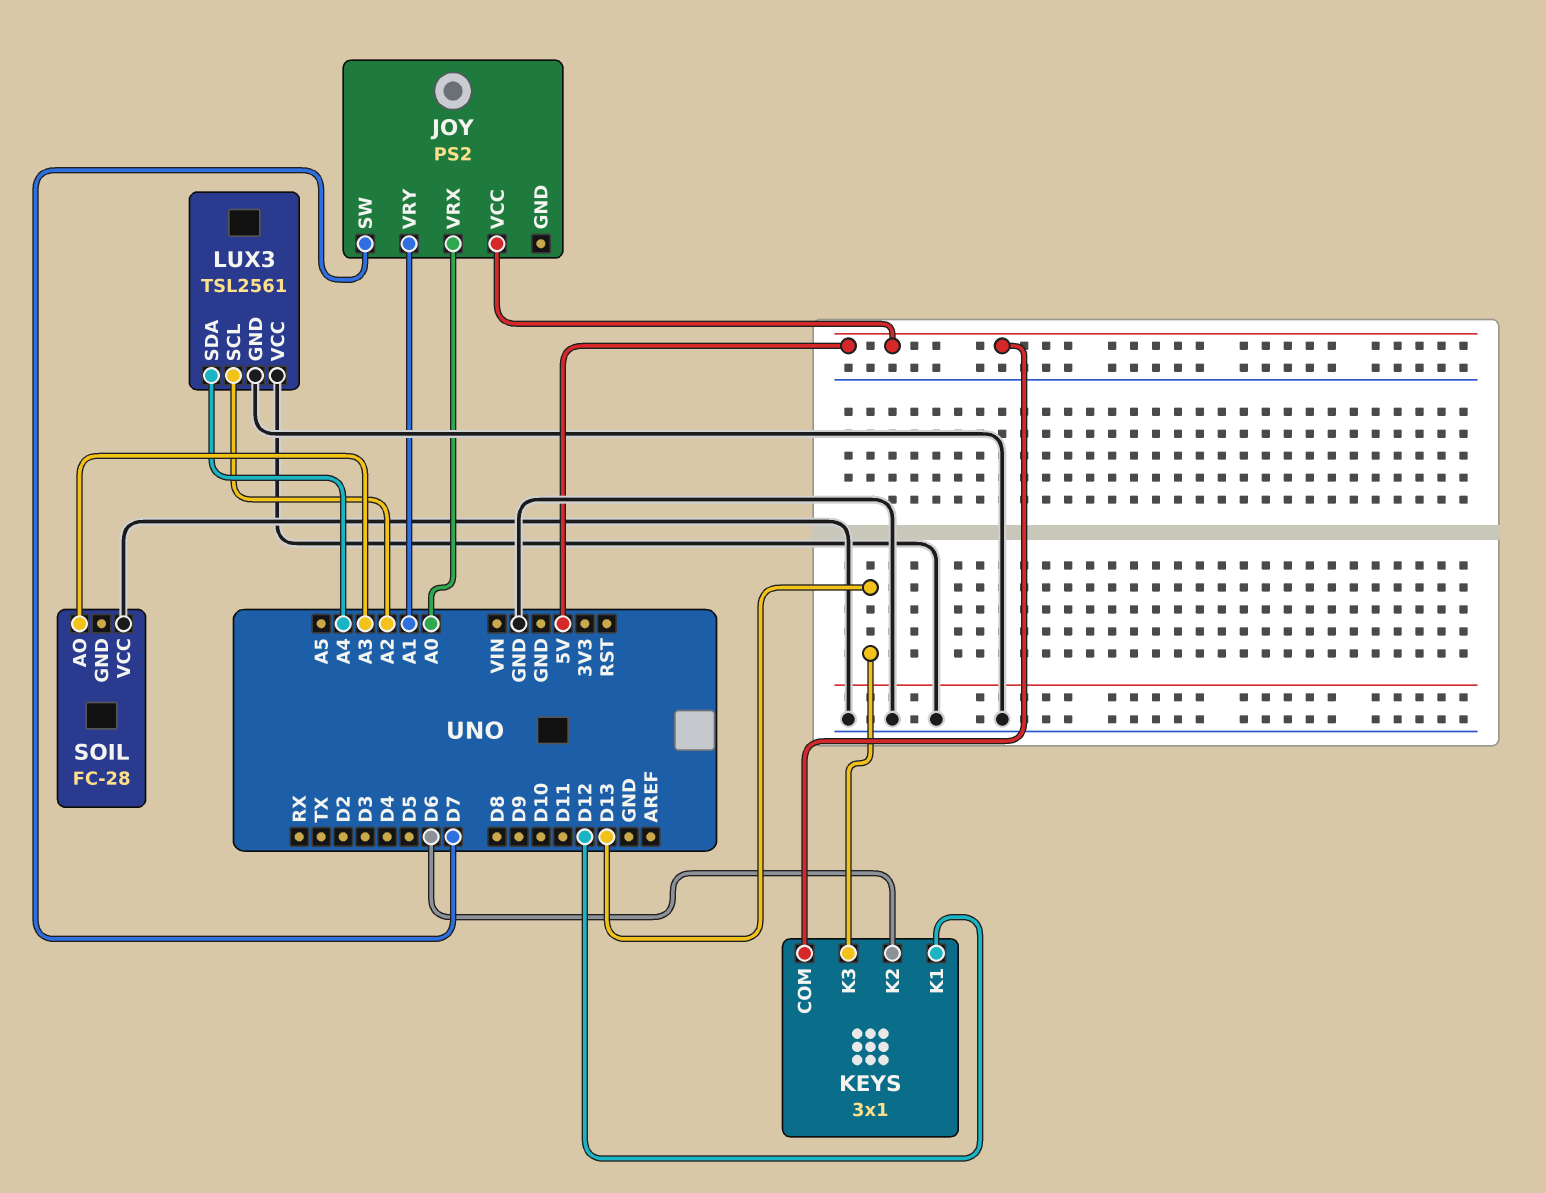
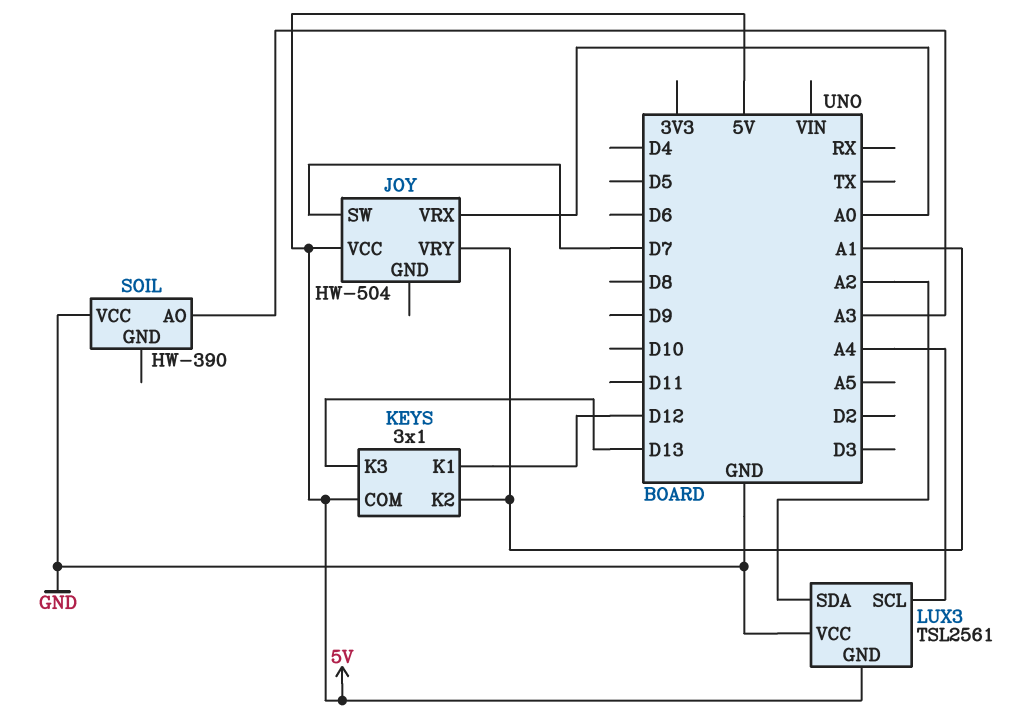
JOY: PS2 -> HW-504
KEYS pin K2: D6 -> A1
LUX3 pin GND: GND -> 5V
LUX3 pin SCL: A2 -> A4
LUX3 pin SDA: A4 -> A2
SOIL: FC-28 -> HW-390

